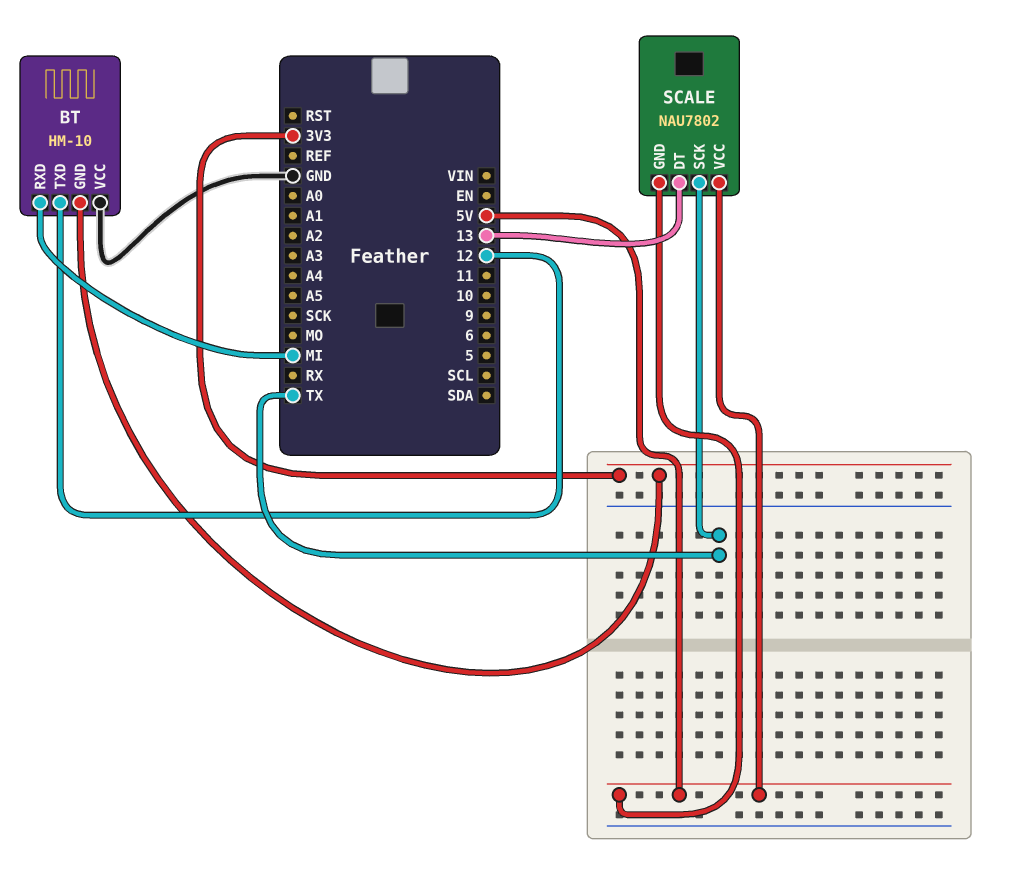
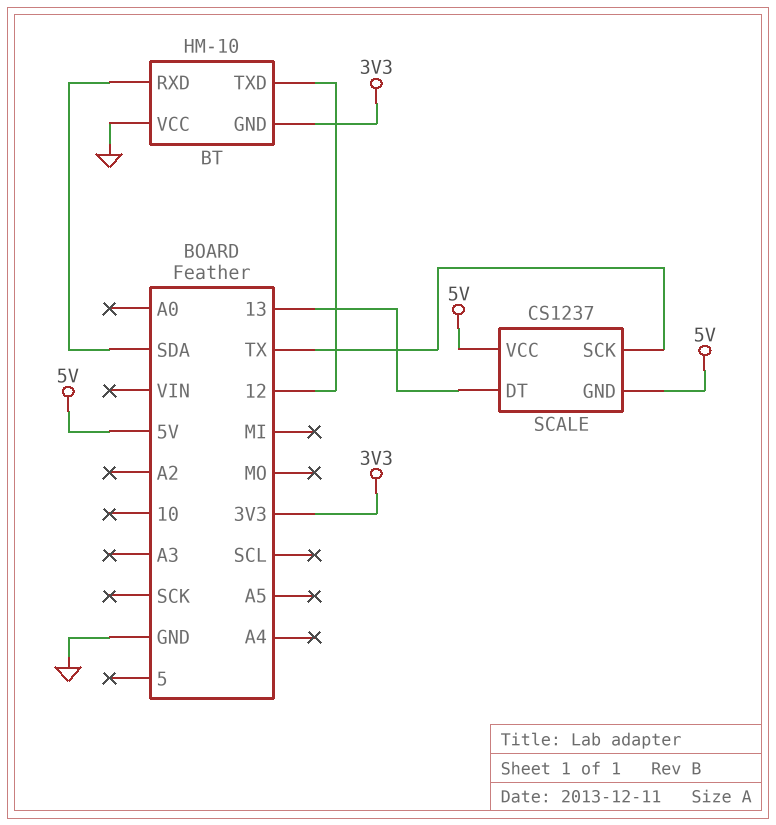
BT pin RXD: MI -> SDA
SCALE: NAU7802 -> CS1237

